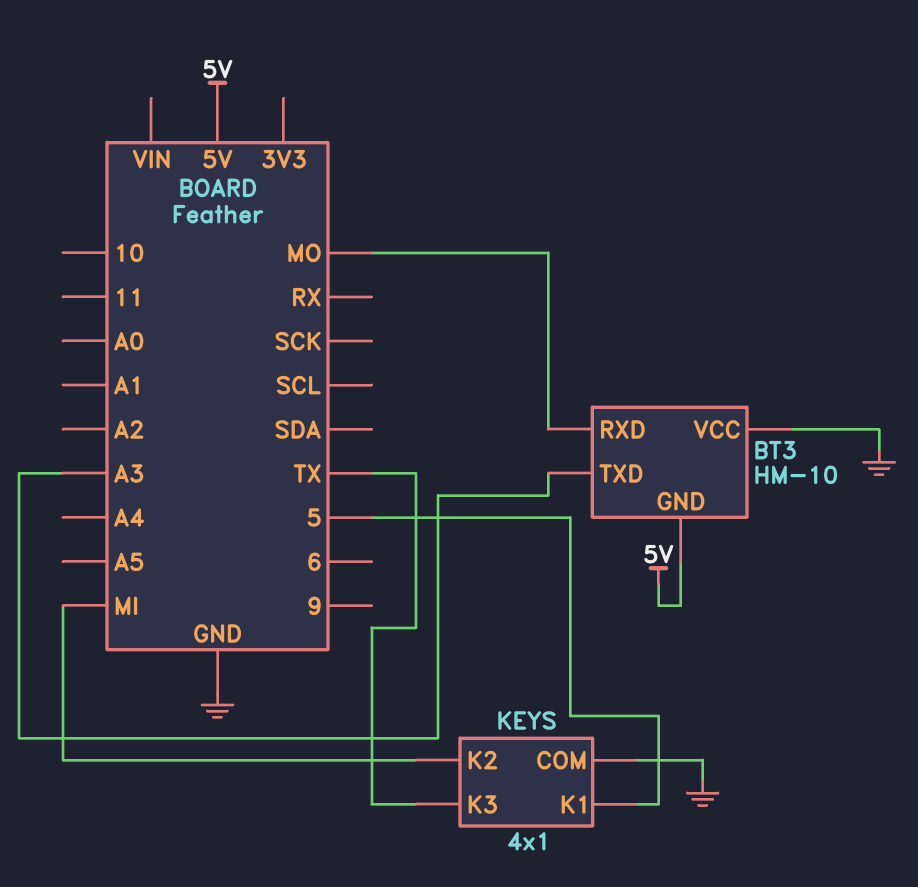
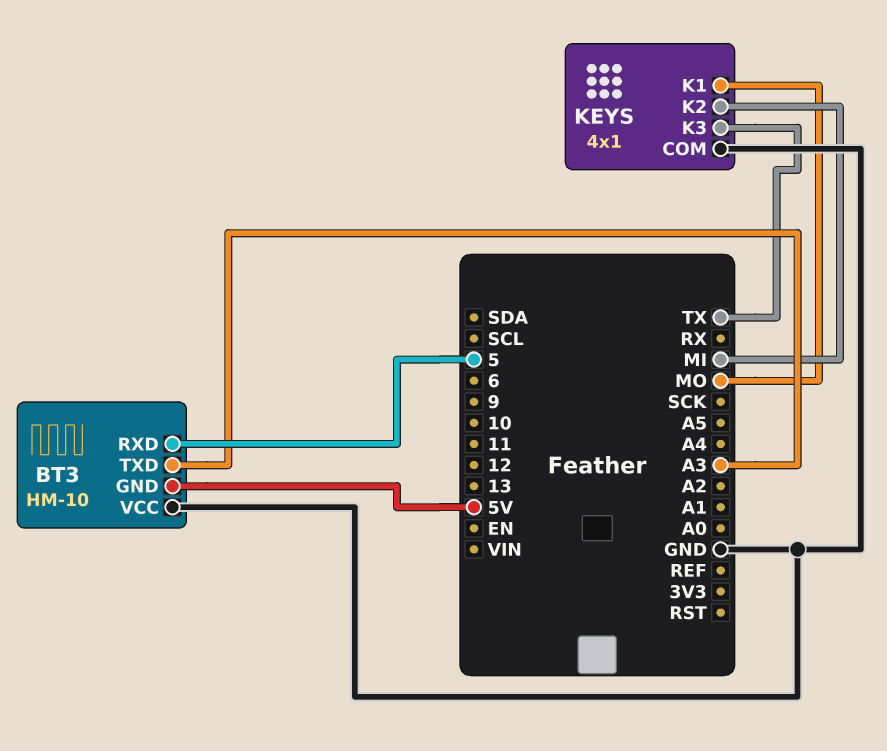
BT3 pin RXD: MO -> 5
KEYS pin K1: 5 -> MO

